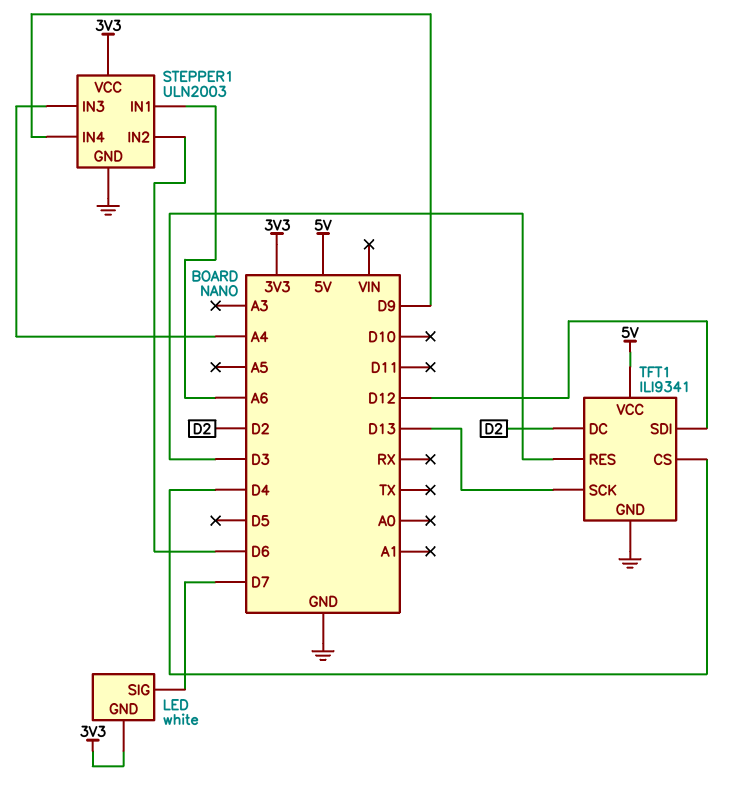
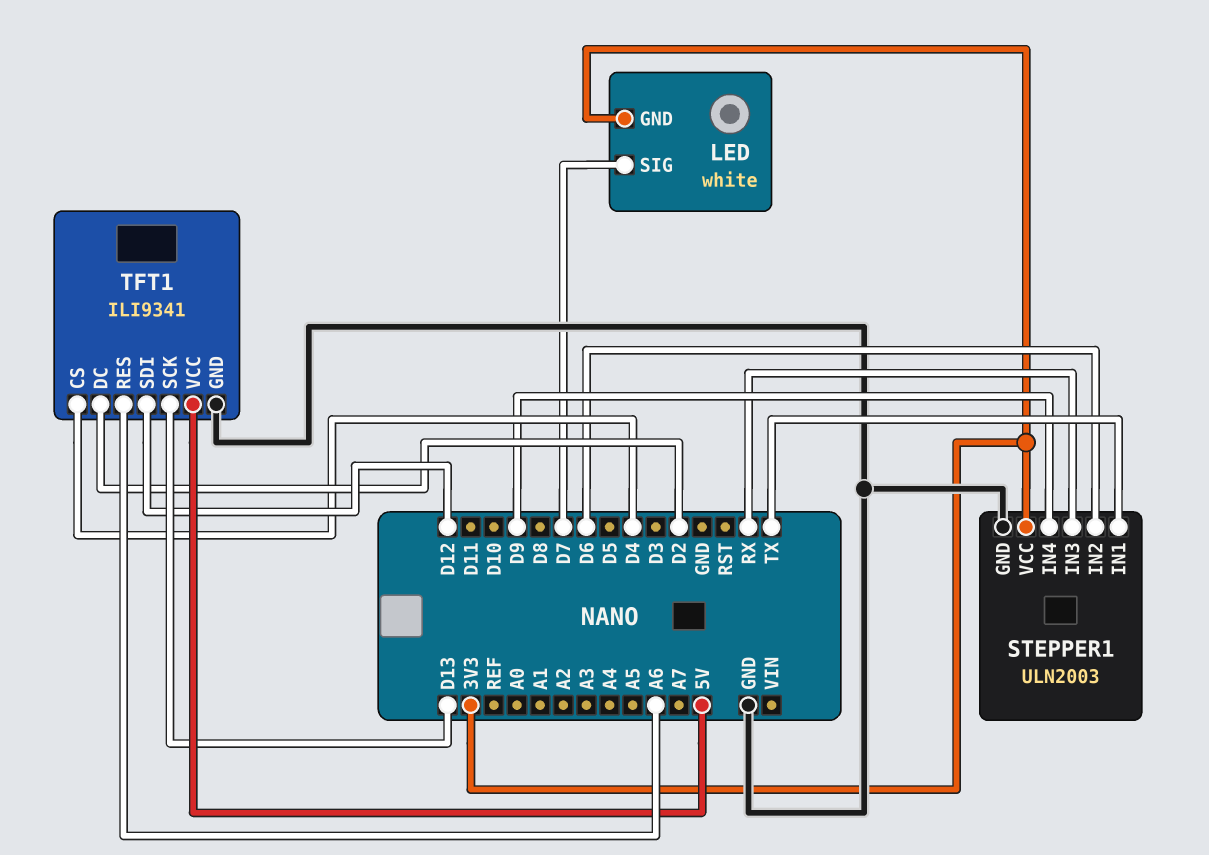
STEPPER1 pin IN1: A6 -> TX
STEPPER1 pin IN3: A4 -> RX
TFT1 pin RES: D3 -> A6

